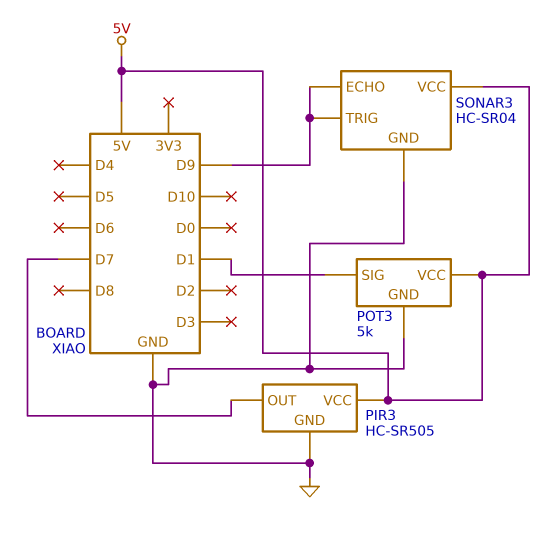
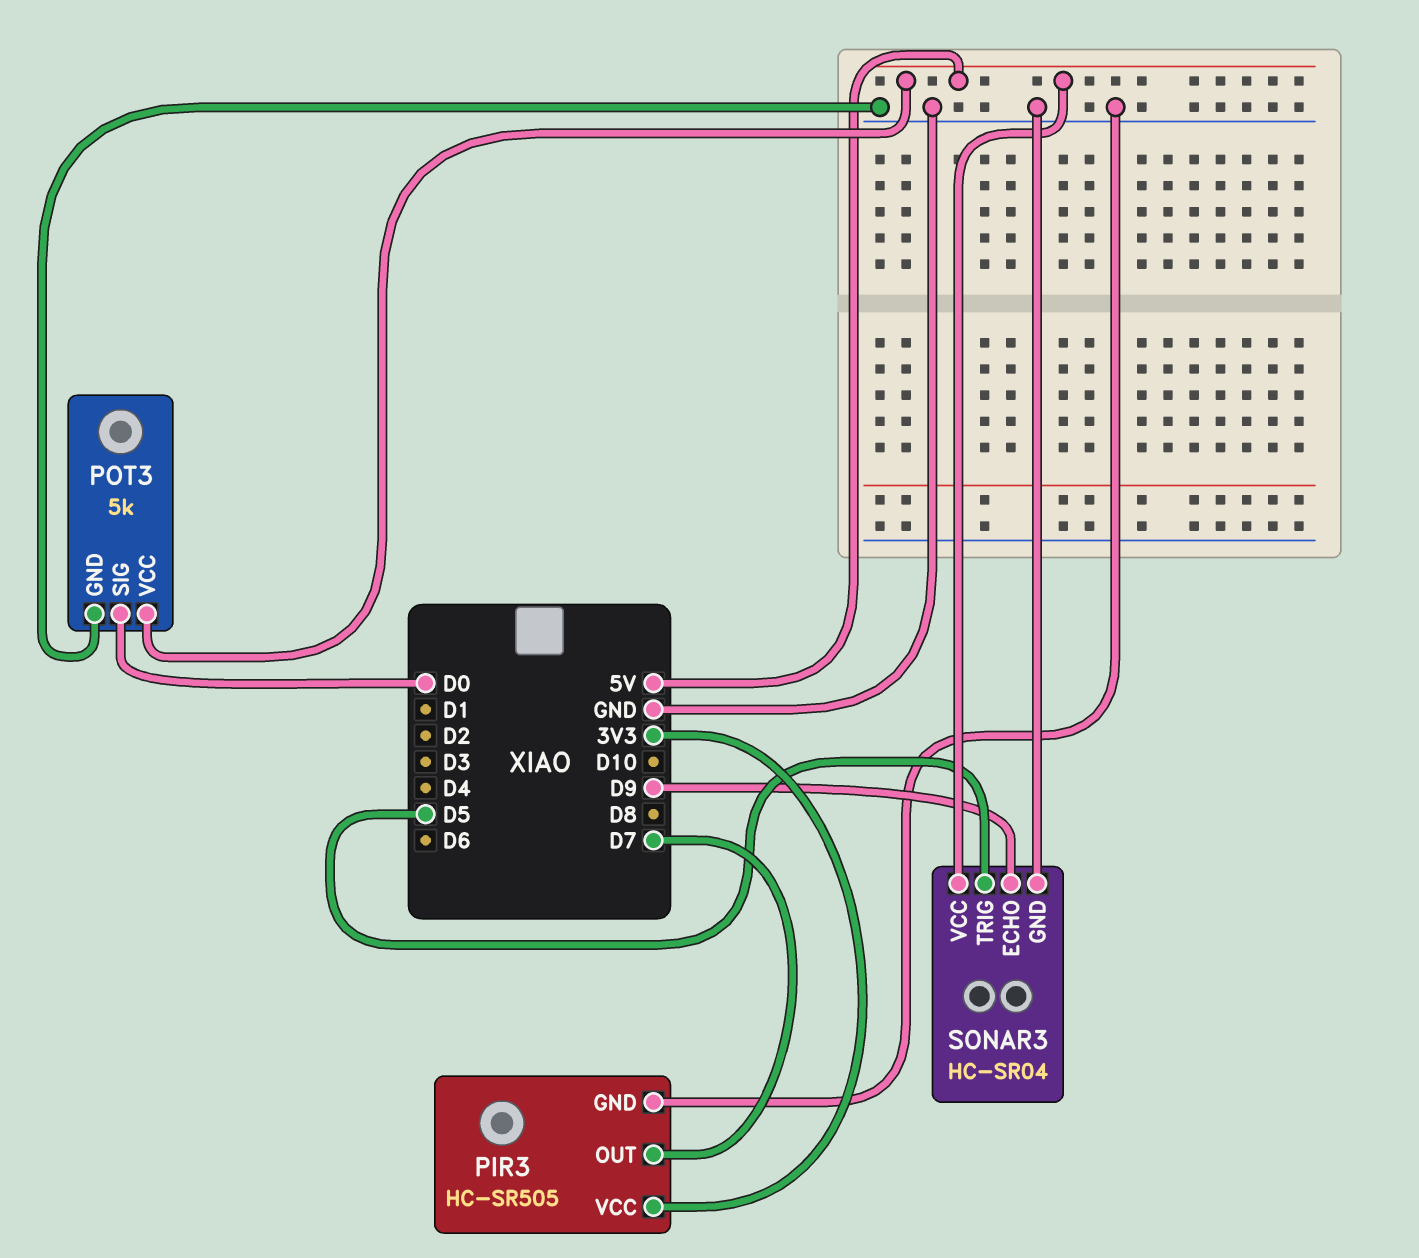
PIR3 pin VCC: 5V -> 3V3
POT3 pin SIG: D1 -> D0
SONAR3 pin TRIG: D9 -> D5

